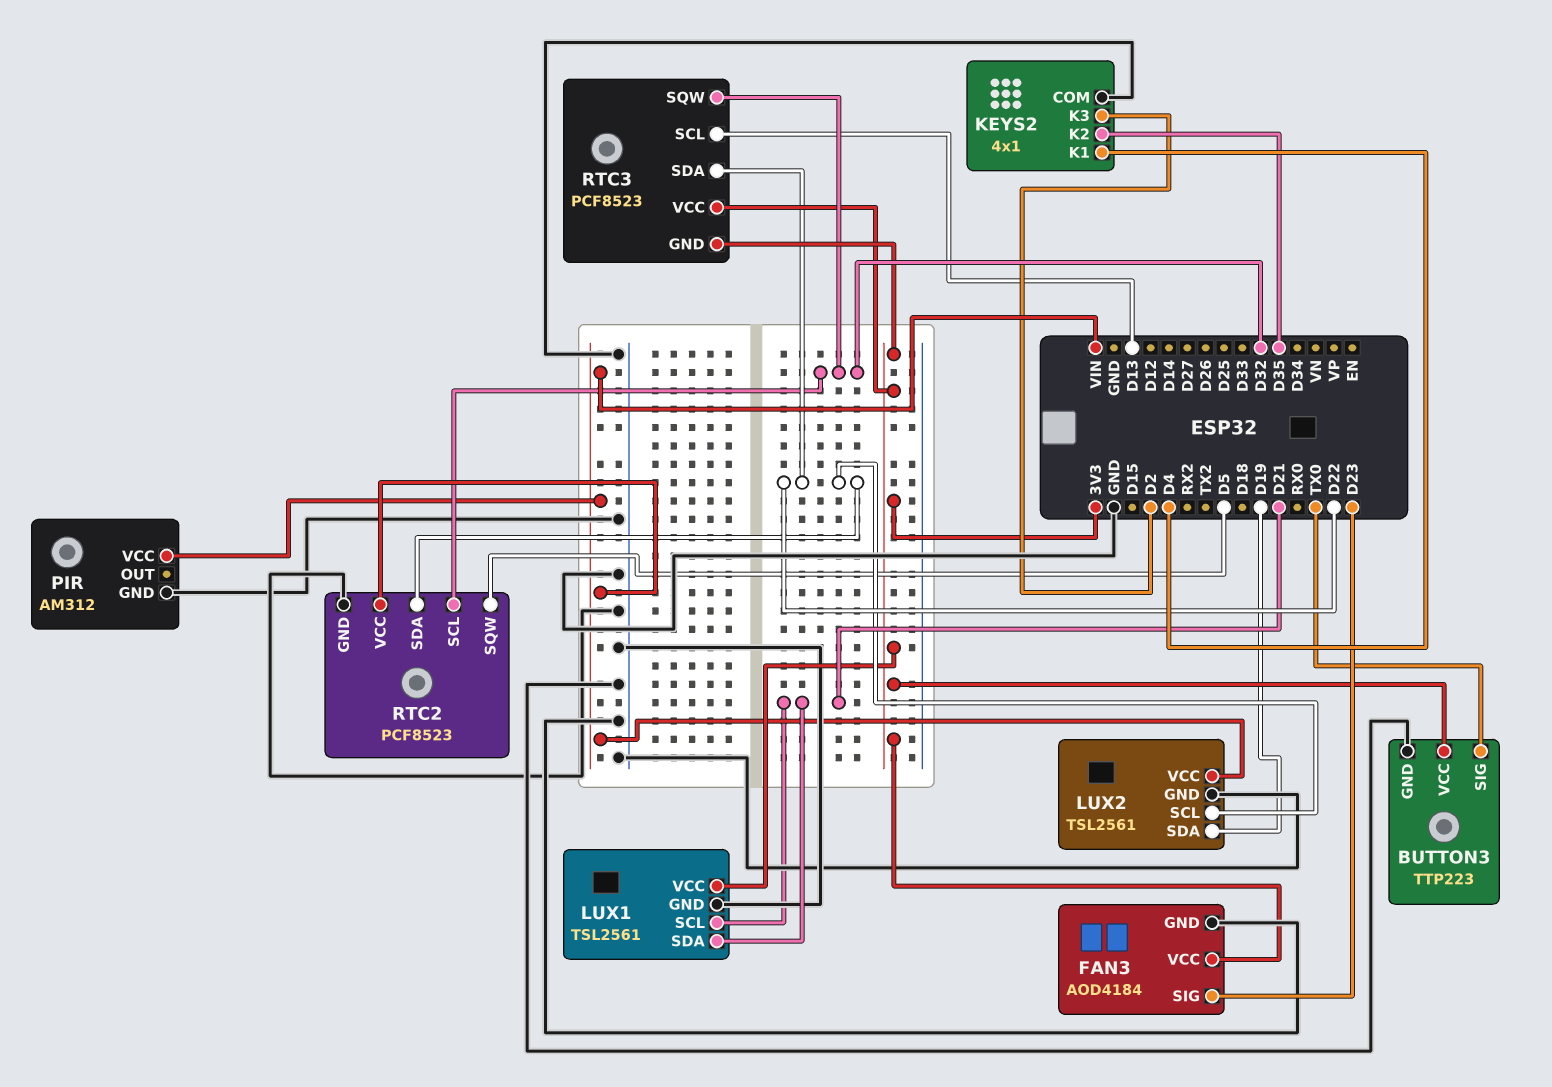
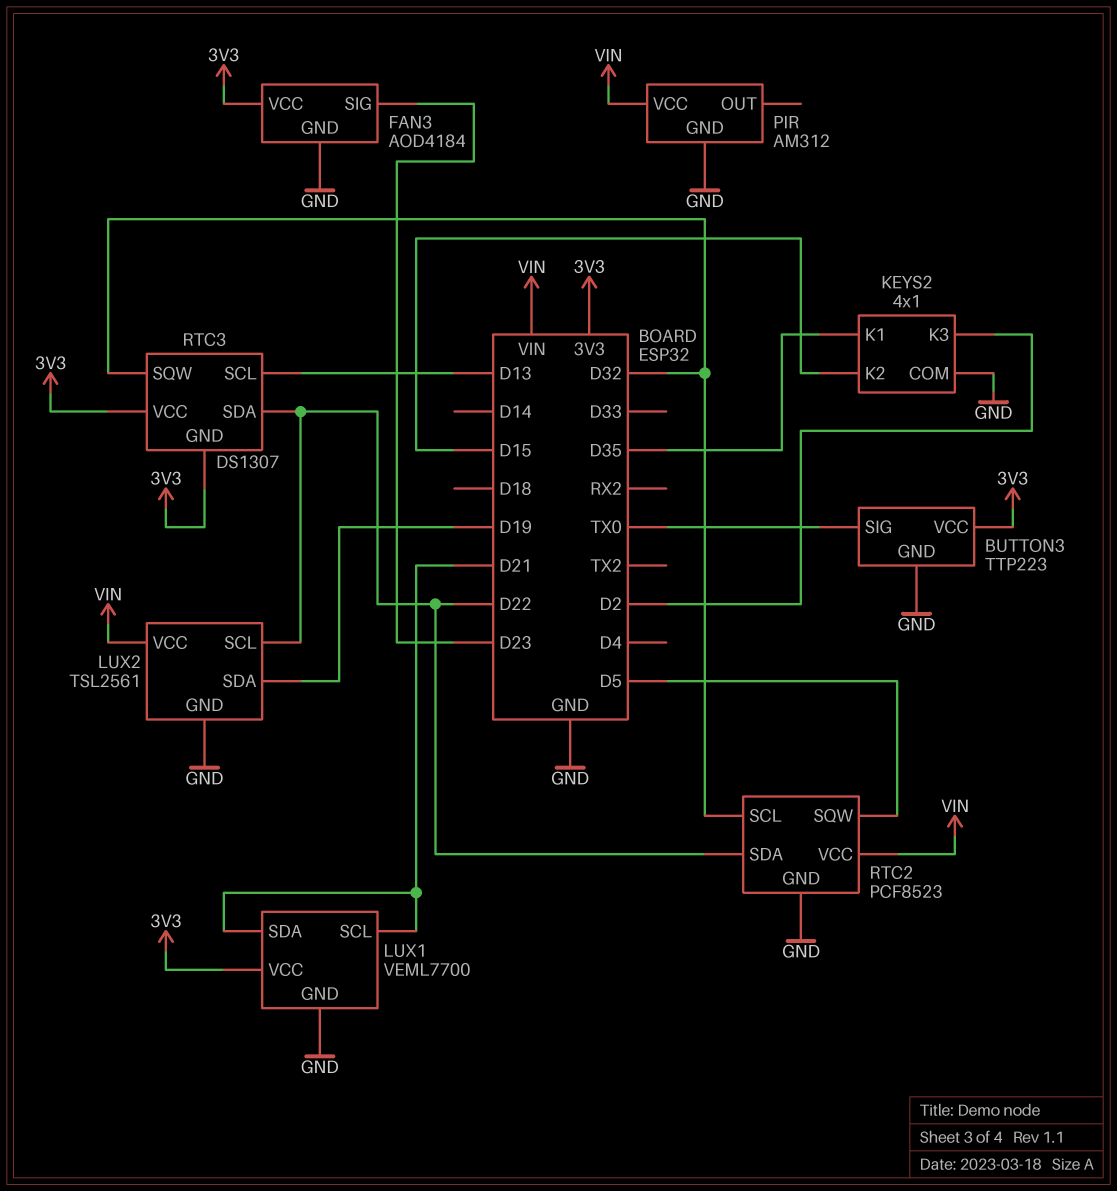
KEYS2 pin K1: D4 -> D35
KEYS2 pin K2: D35 -> D15
LUX1: TSL2561 -> VEML7700
RTC3: PCF8523 -> DS1307

